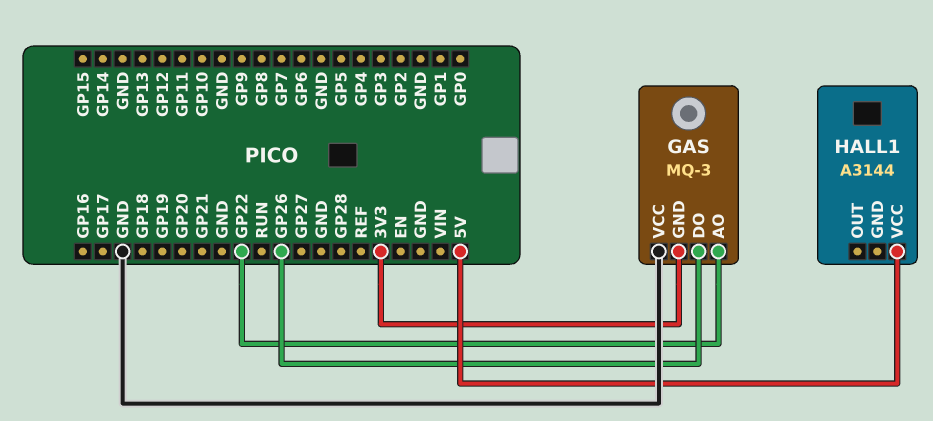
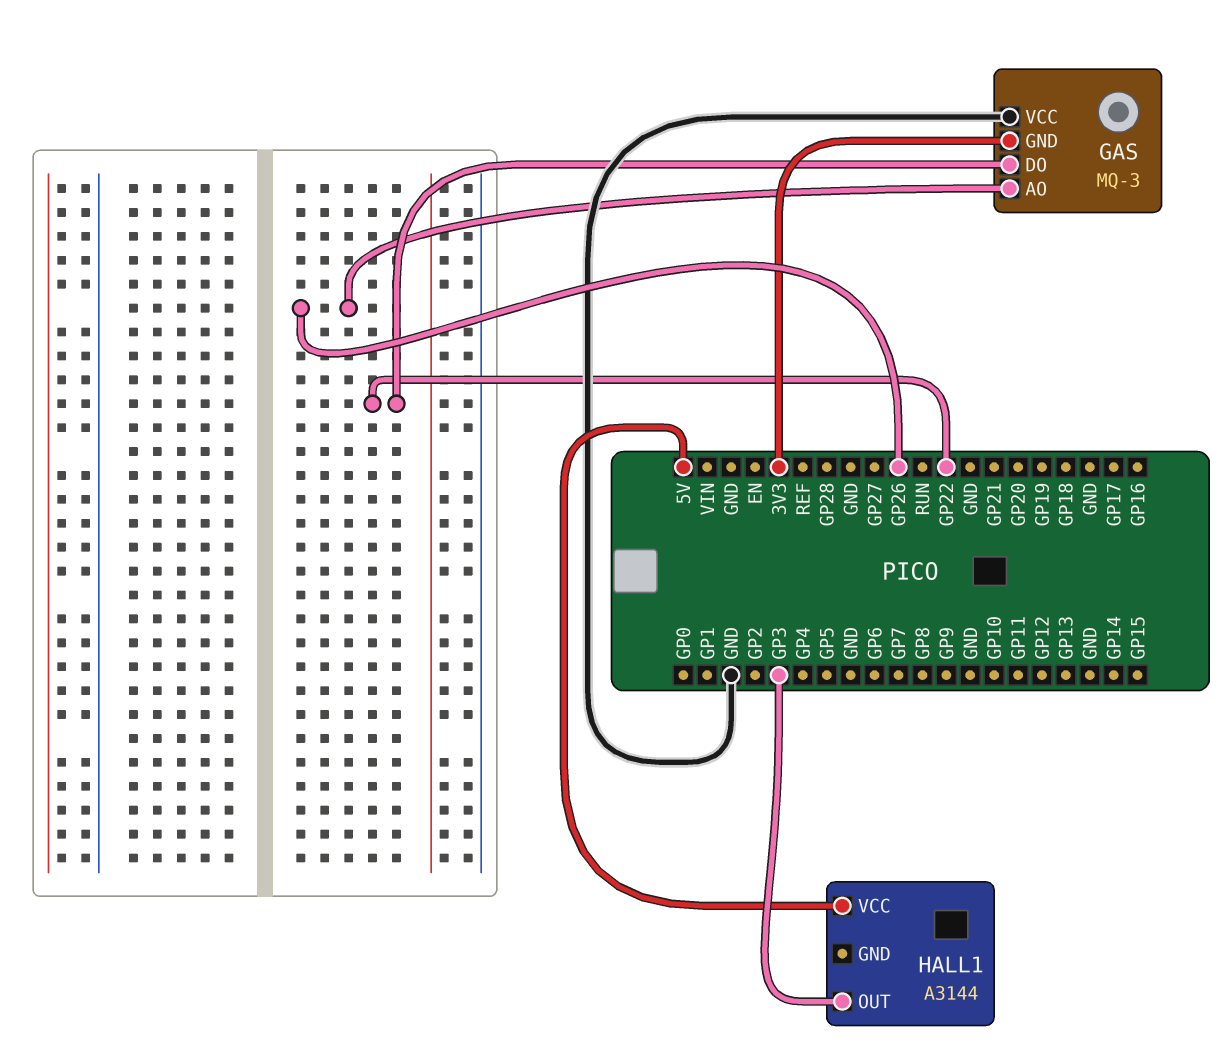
GAS pin AO: GP22 -> GP26
GAS pin DO: GP26 -> GP22
HALL1 pin OUT: none -> GP3

